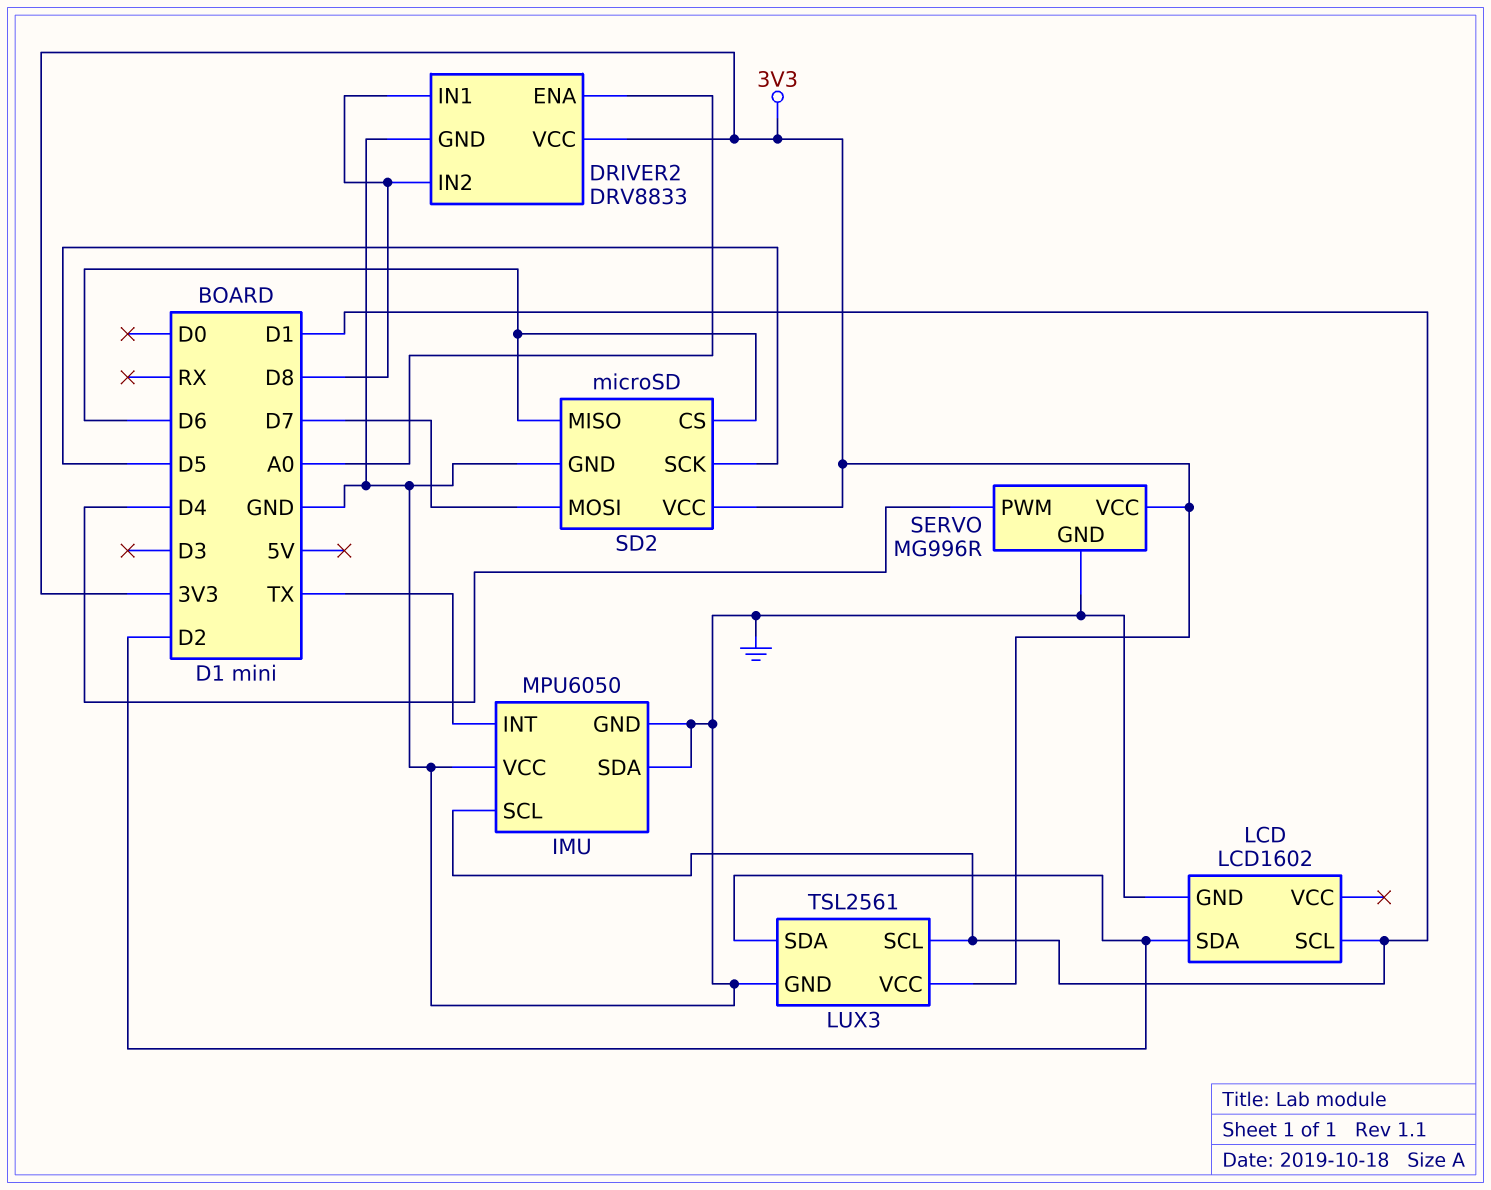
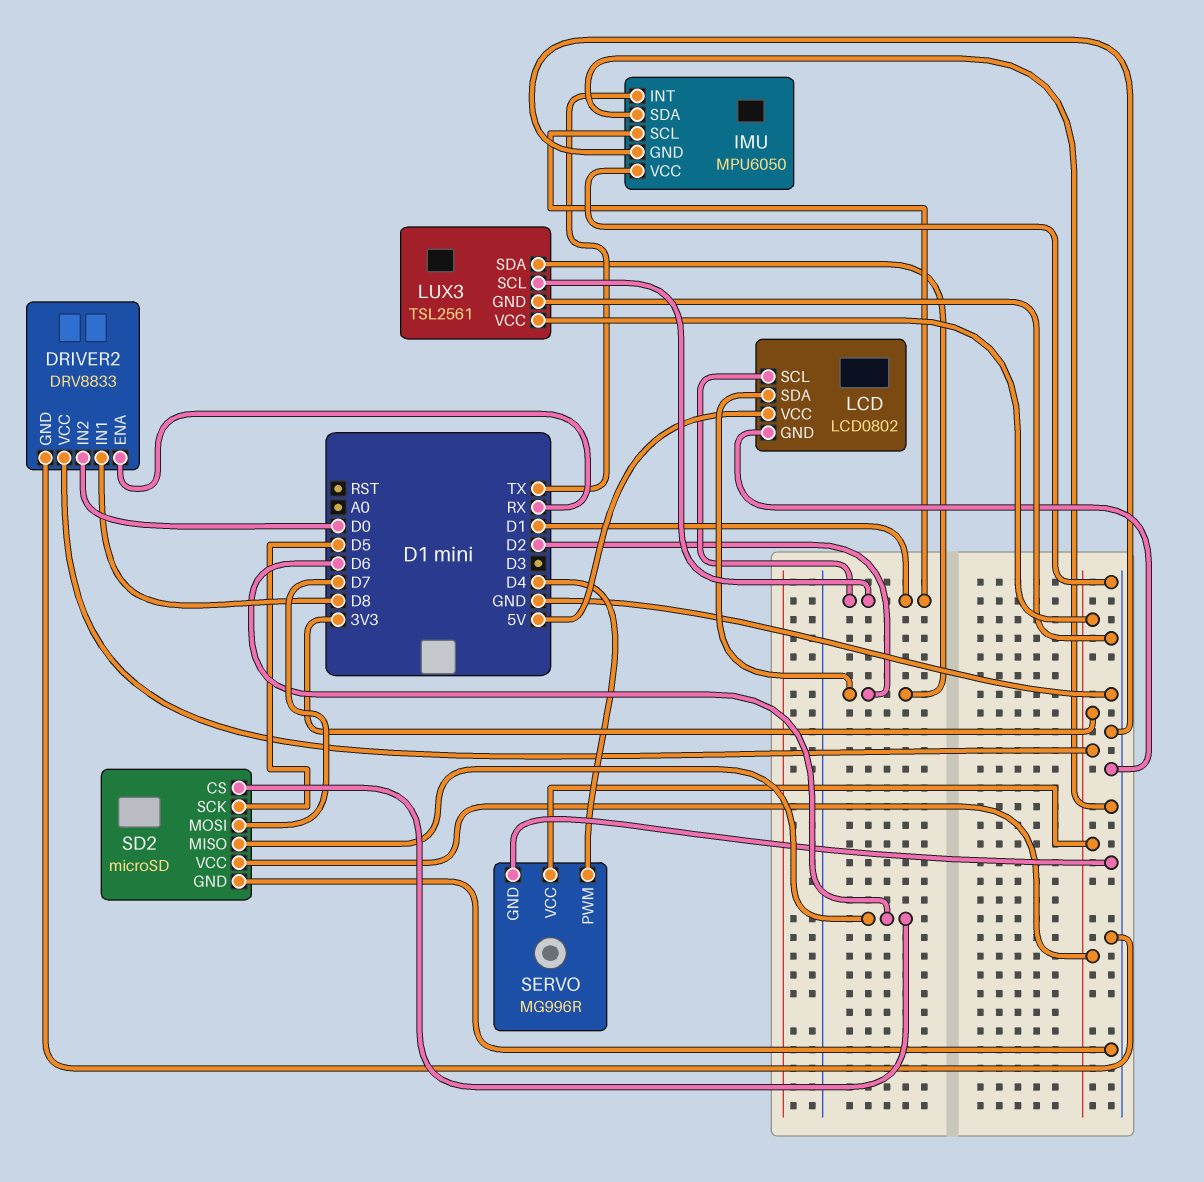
DRIVER2 pin ENA: A0 -> RX
DRIVER2 pin IN2: D8 -> D0
LCD: LCD1602 -> LCD0802
LCD pin VCC: none -> 5V

